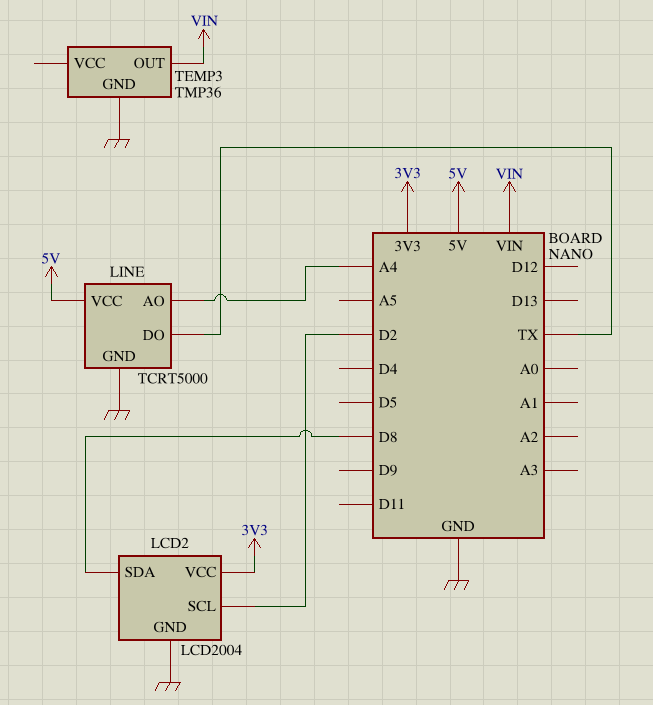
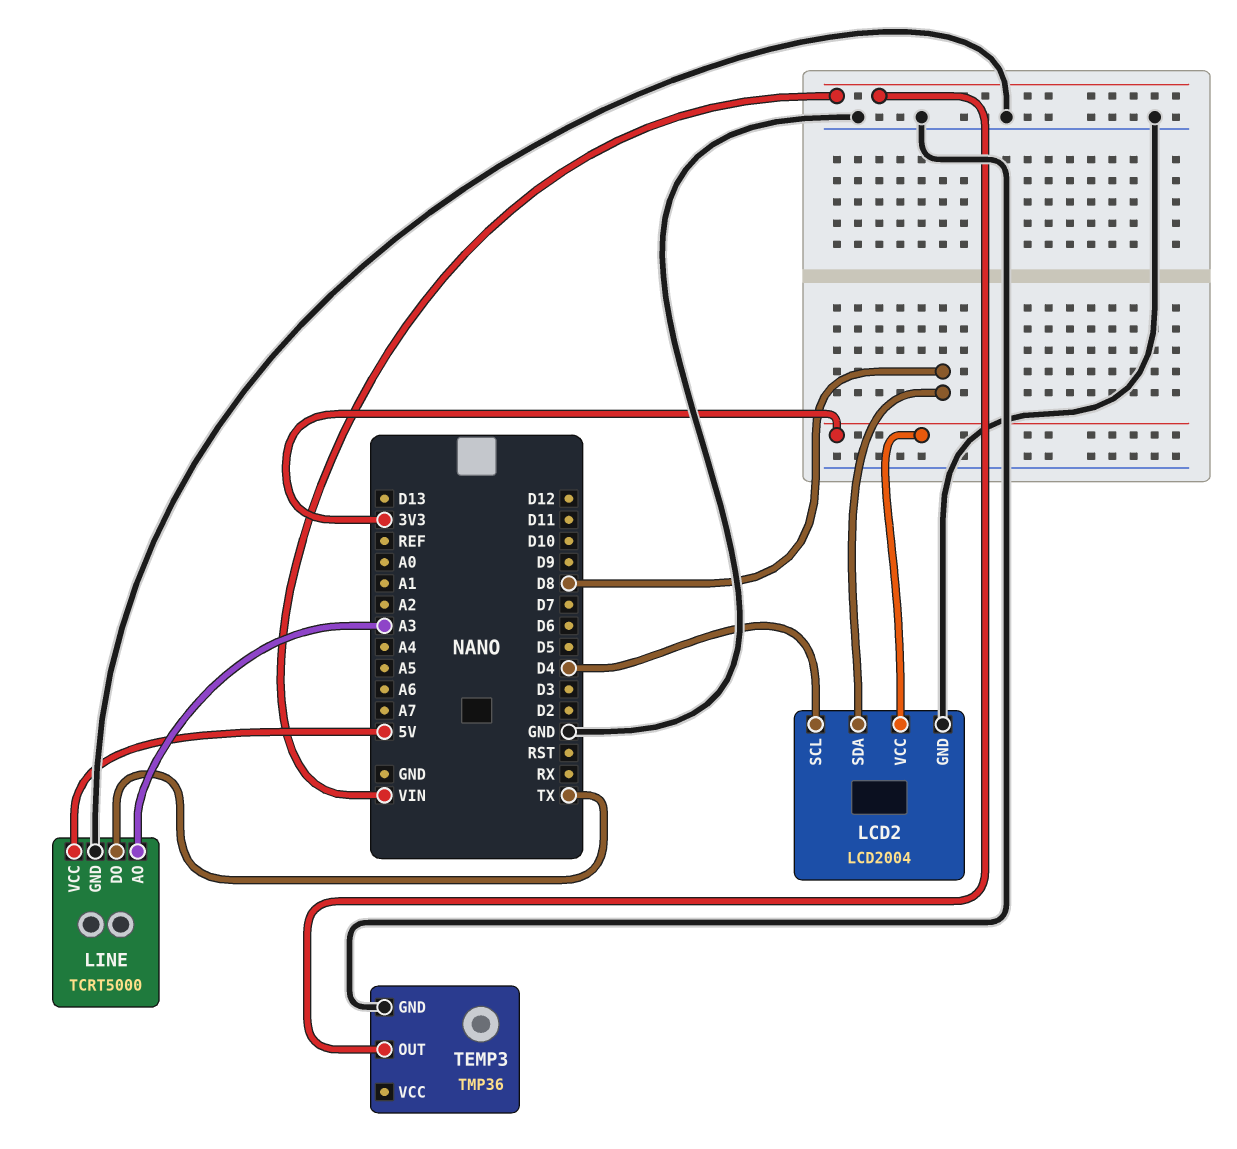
LCD2 pin SCL: D2 -> D4
LINE pin AO: A4 -> A3

